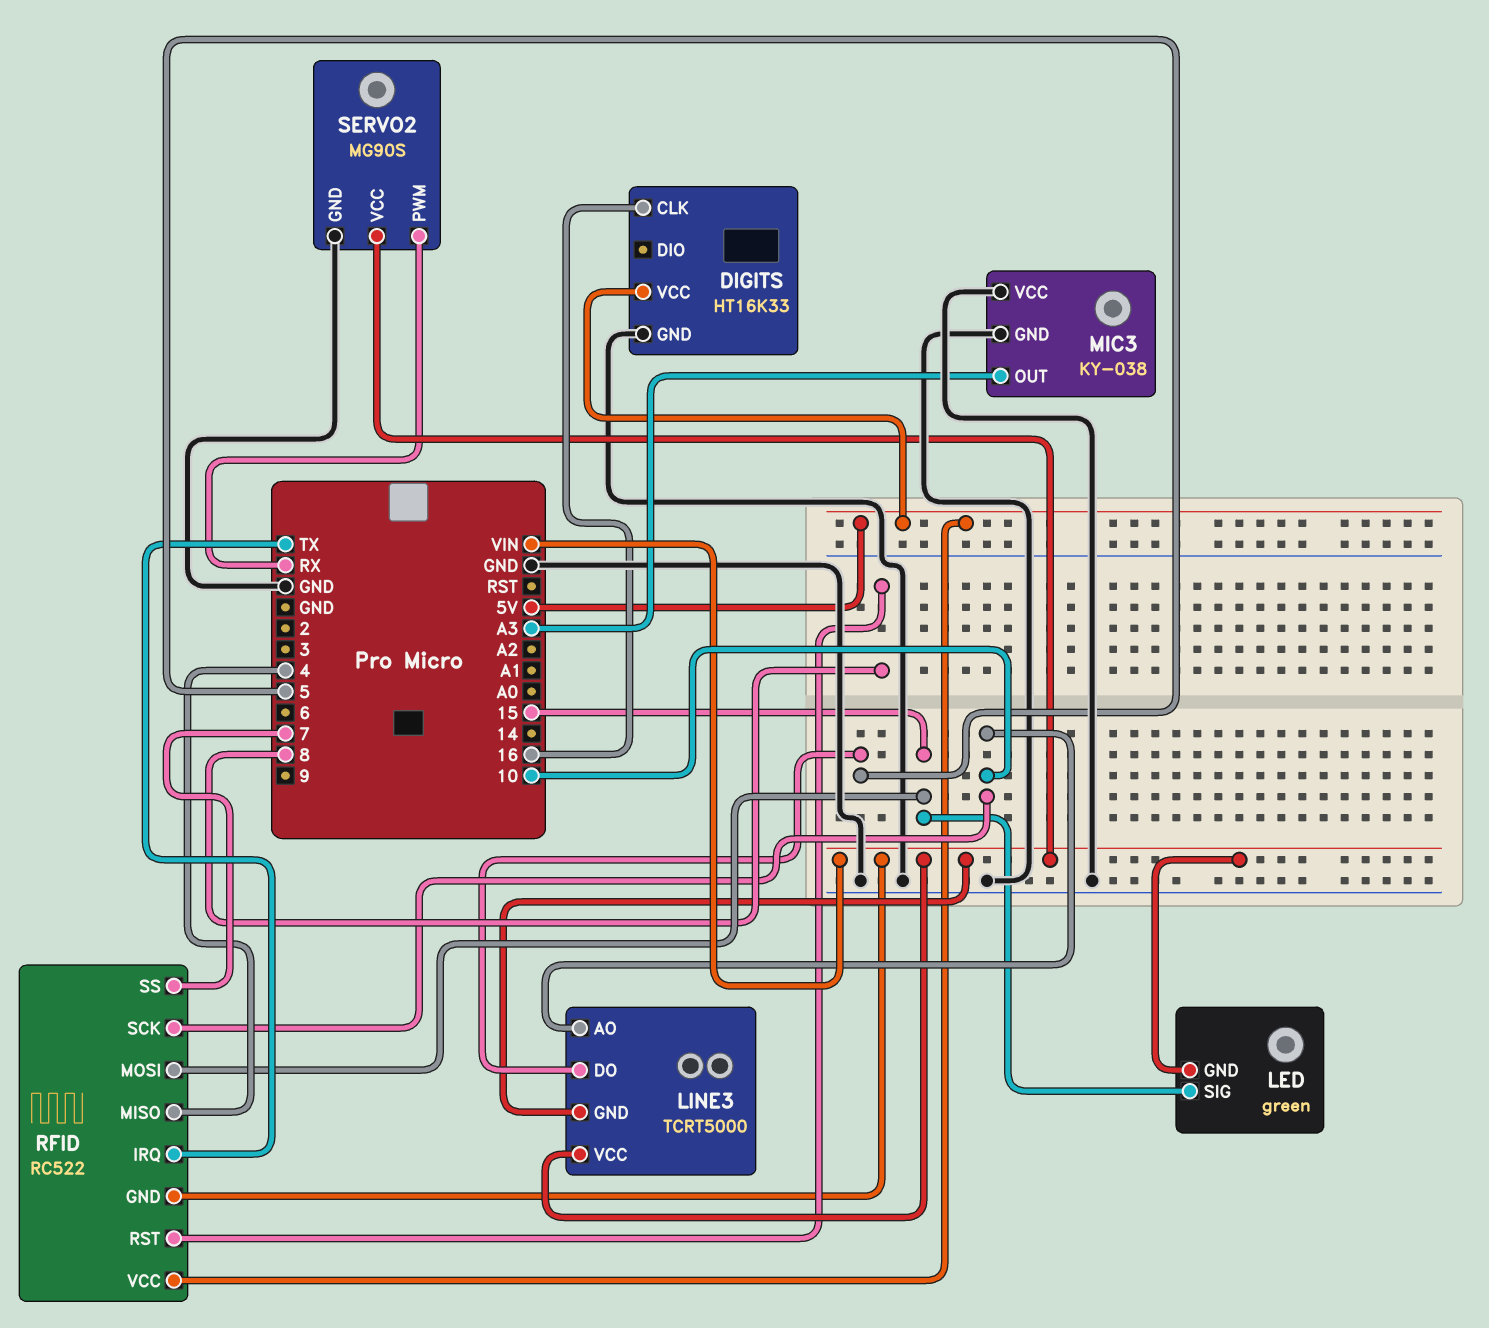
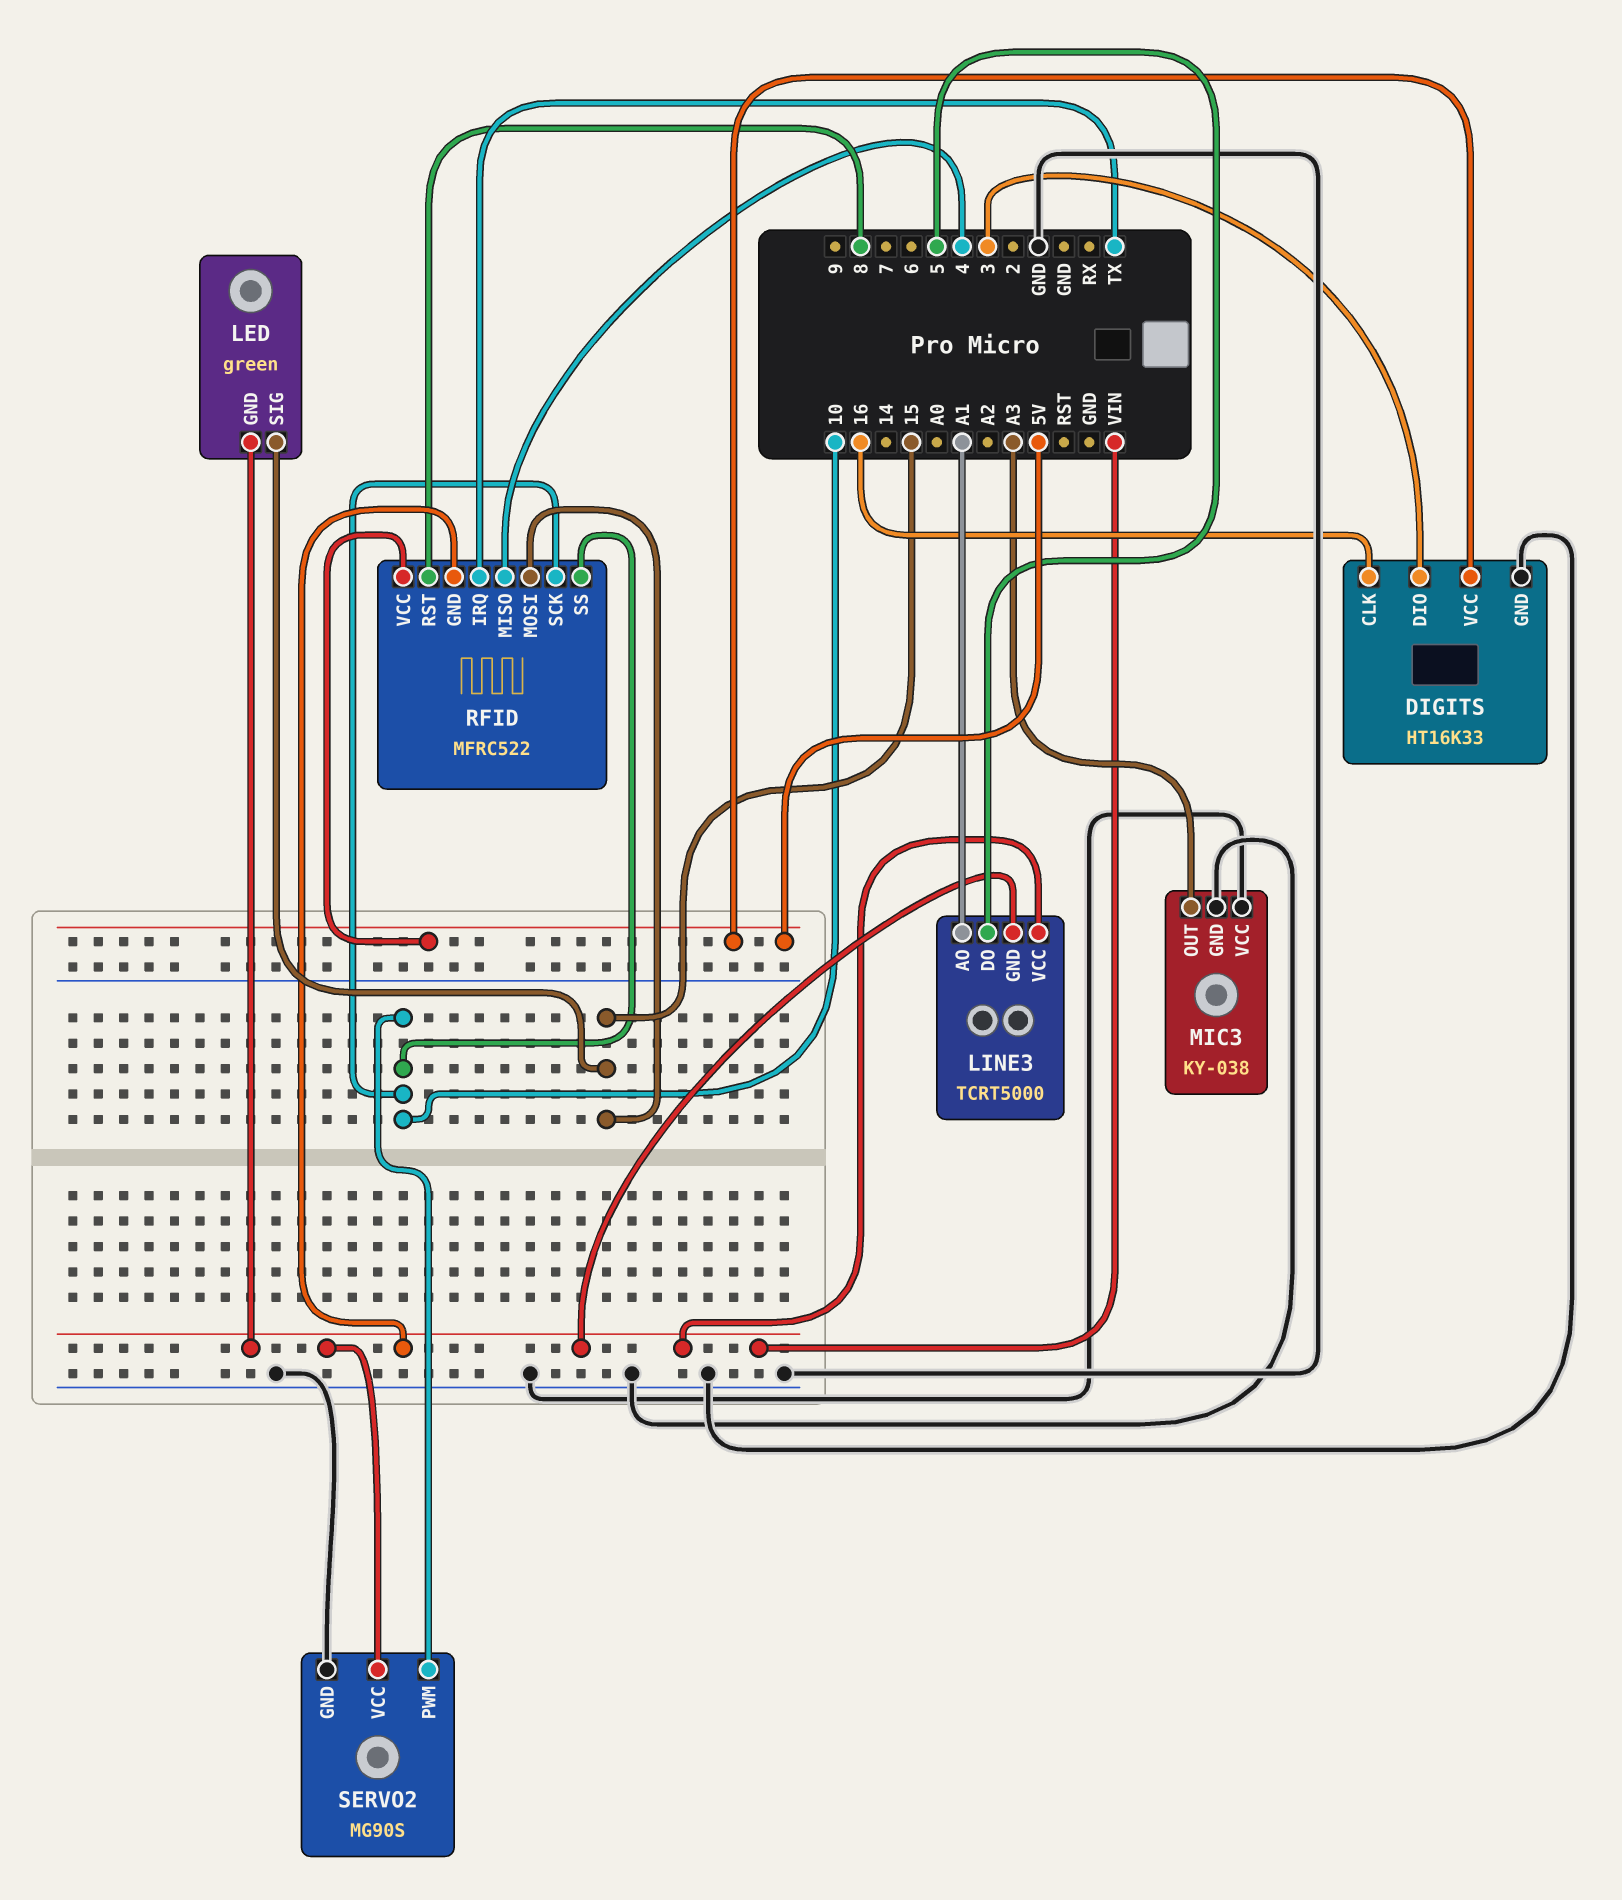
DIGITS pin DIO: none -> 3
LINE3 pin AO: 10 -> A1
RFID: RC522 -> MFRC522
RFID pin SS: 7 -> 10
SERVO2 pin PWM: RX -> 10

